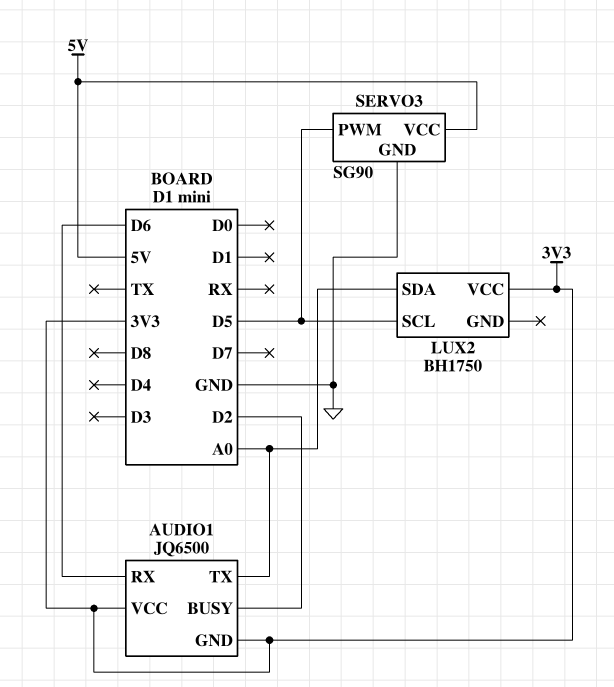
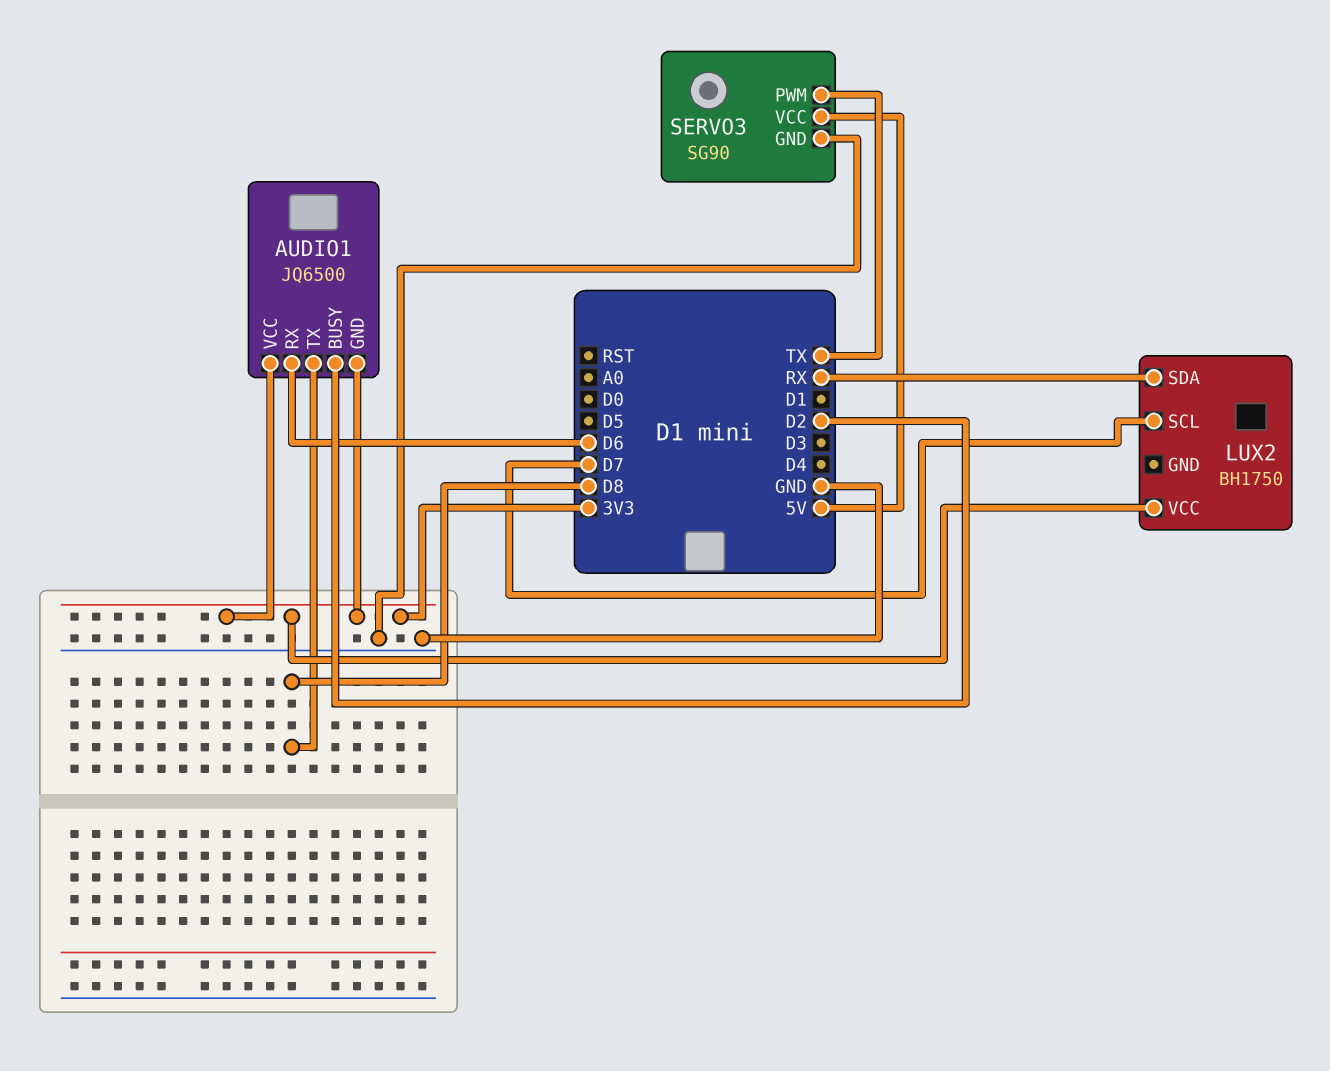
AUDIO1 pin TX: A0 -> D8
LUX2 pin SCL: D5 -> D7
LUX2 pin SDA: A0 -> RX
SERVO3 pin PWM: D5 -> TX

